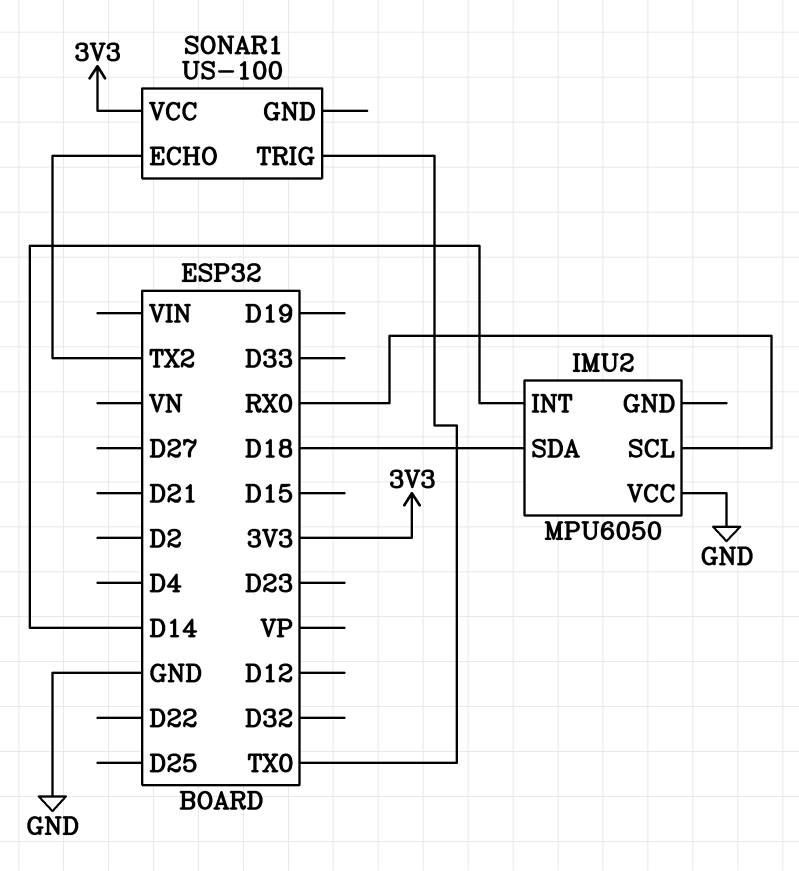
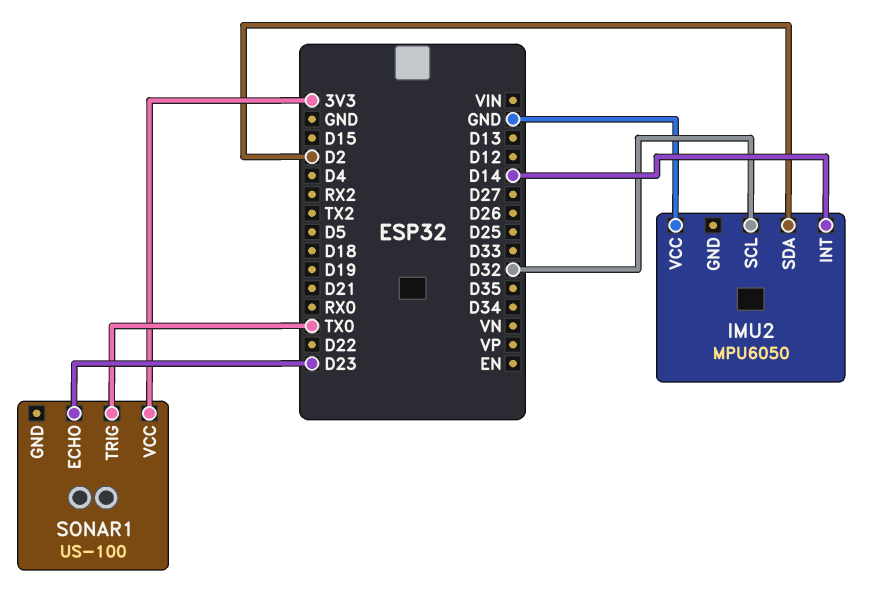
IMU2 pin SCL: RX0 -> D32
IMU2 pin SDA: D18 -> D2
SONAR1 pin ECHO: TX2 -> D23

